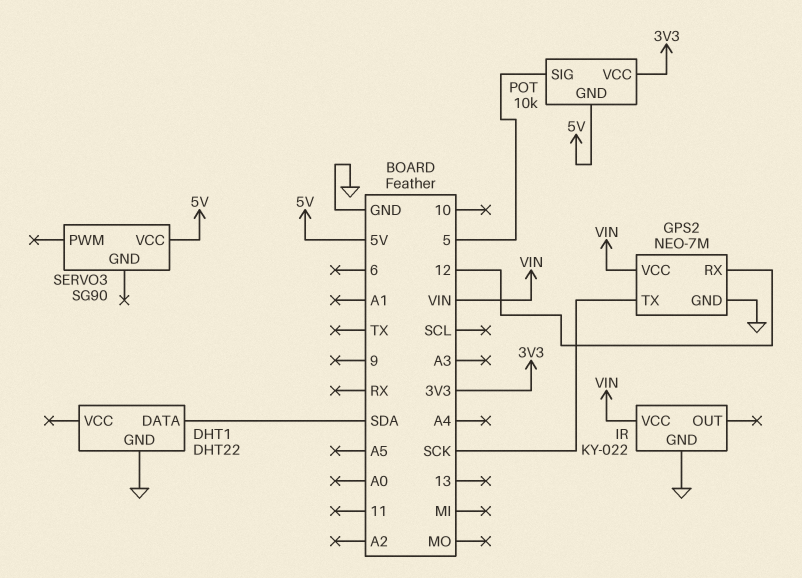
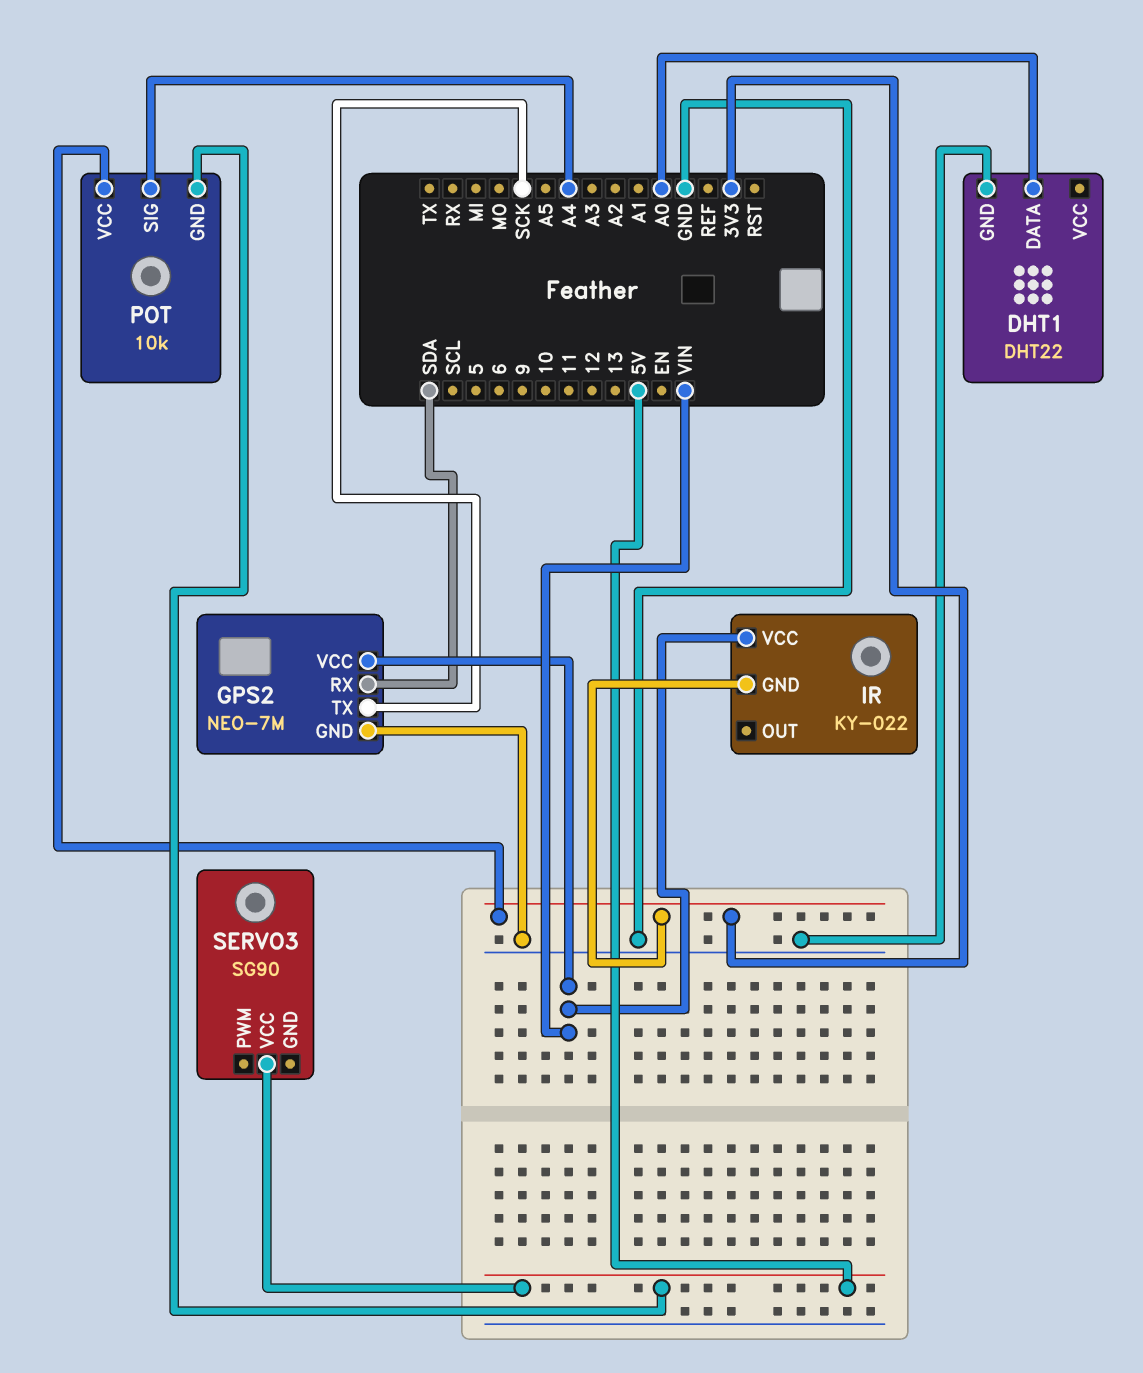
DHT1 pin DATA: SDA -> A0
GPS2 pin RX: 12 -> SDA
IR pin GND: GND -> 3V3
POT pin SIG: 5 -> A4

